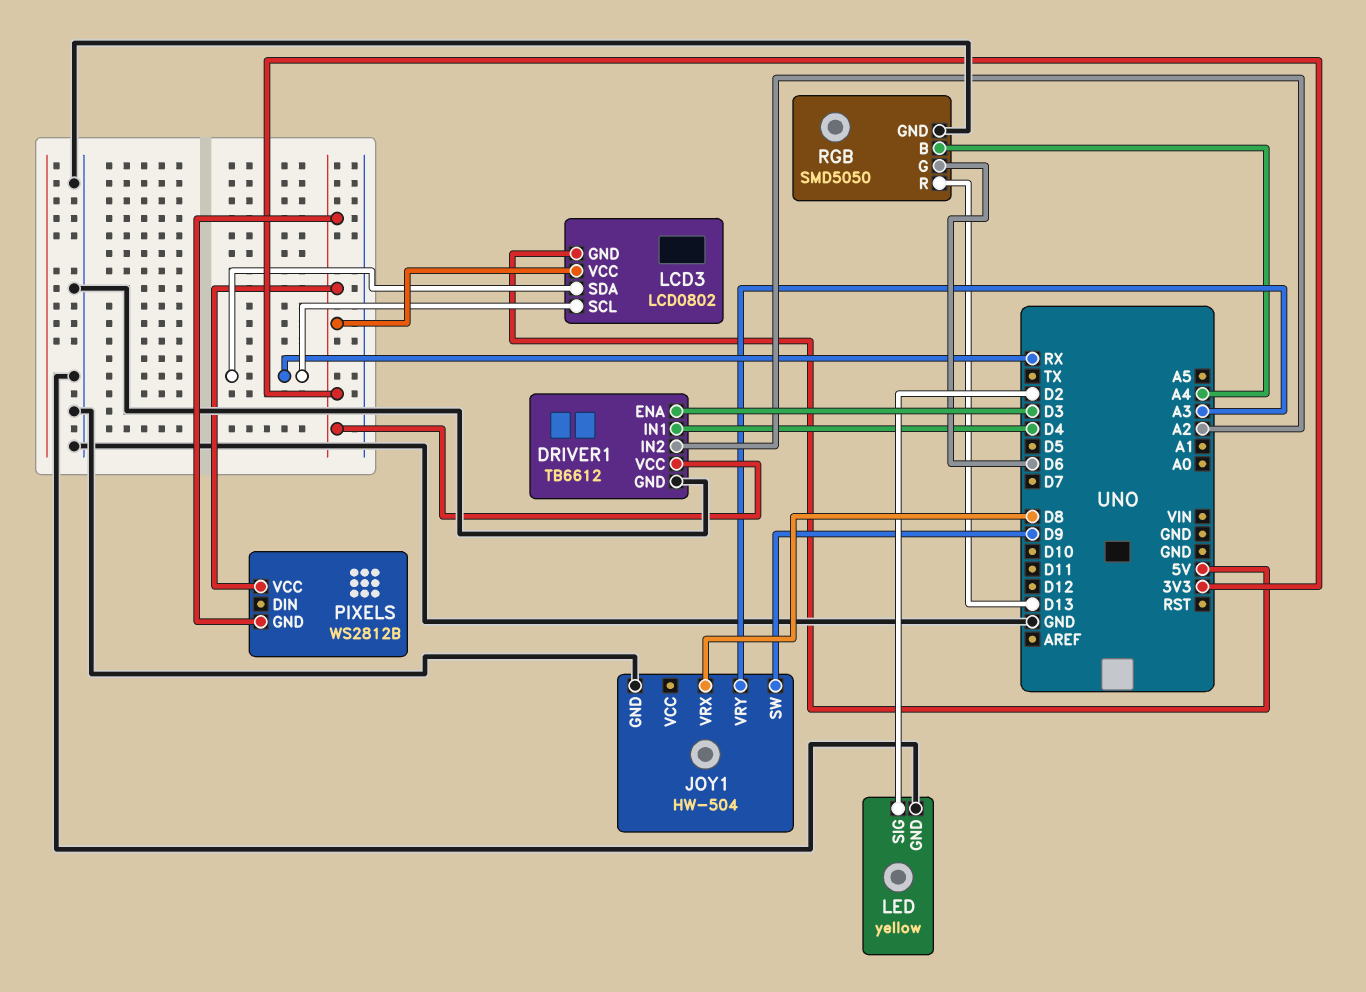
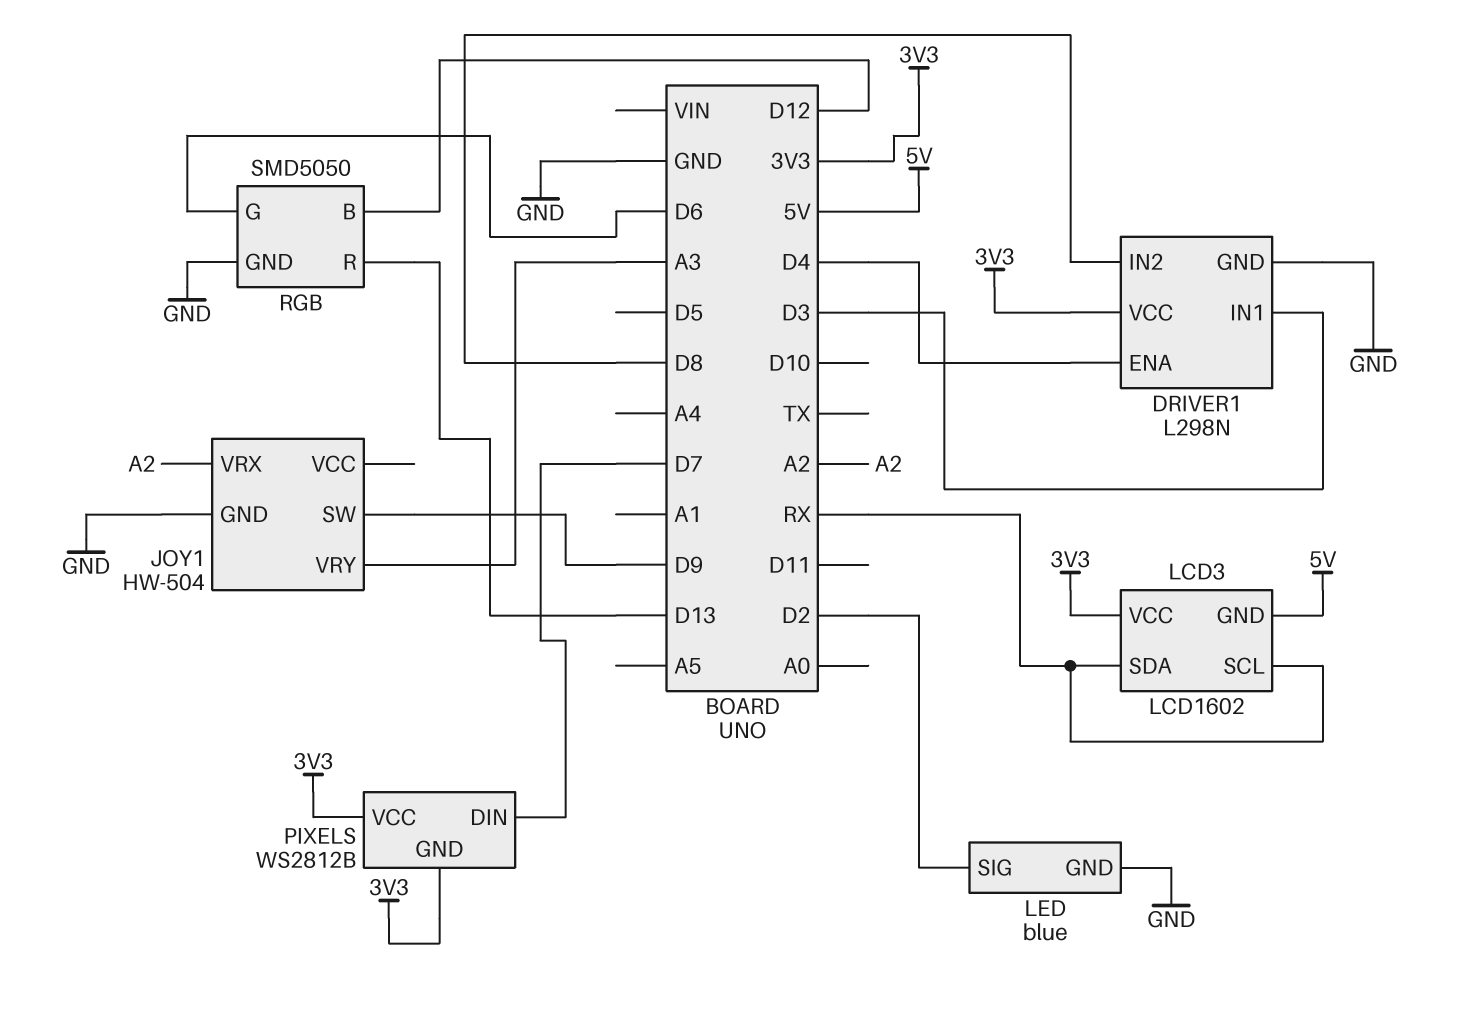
DRIVER1: TB6612 -> L298N
DRIVER1 pin ENA: D3 -> D4
DRIVER1 pin IN1: D4 -> D3
DRIVER1 pin IN2: A2 -> D8
JOY1 pin VRX: D8 -> A2
LCD3: LCD0802 -> LCD1602
LED: yellow -> blue
PIXELS pin DIN: none -> D7
RGB pin B: A4 -> D12

